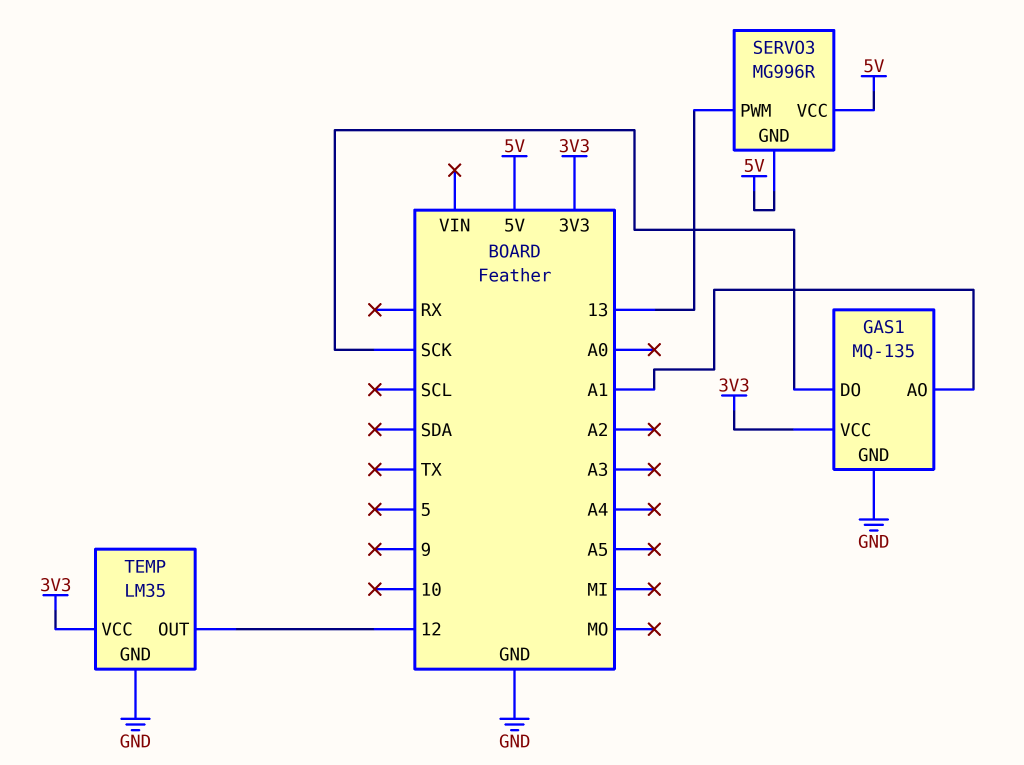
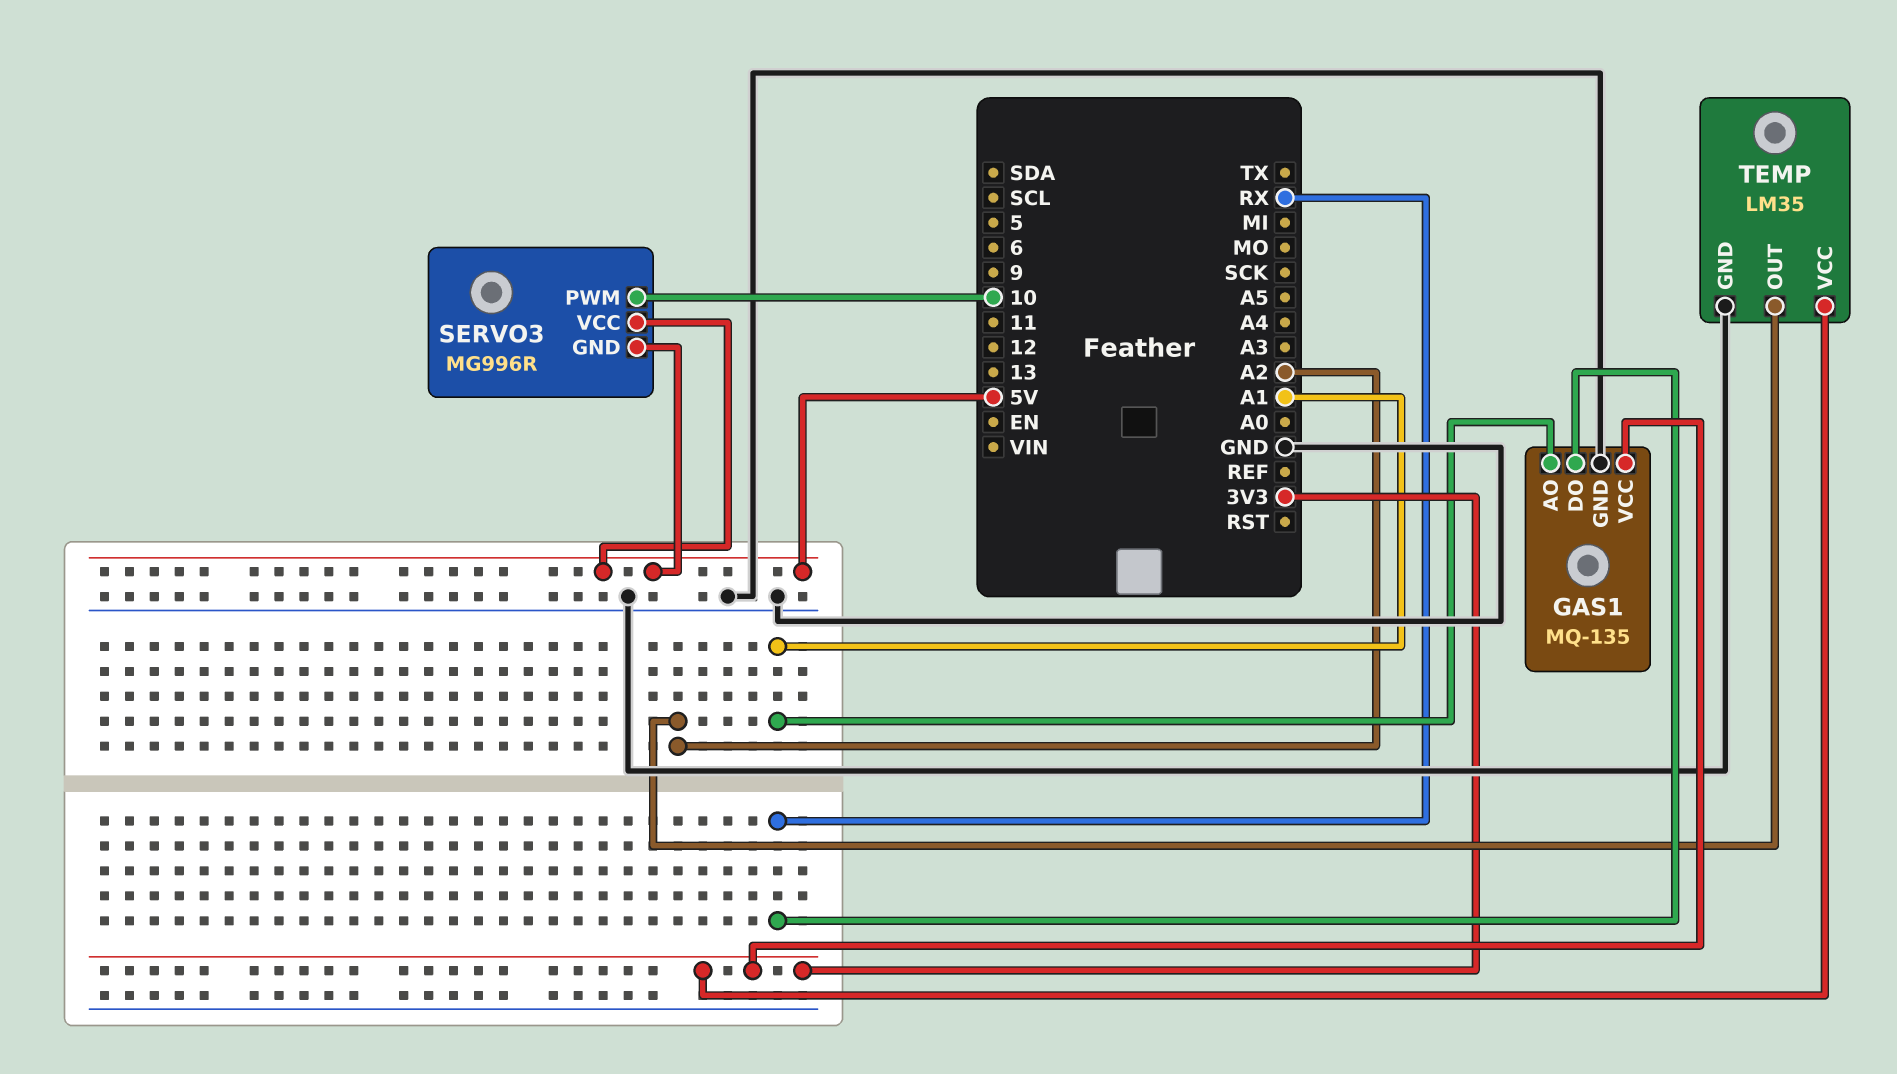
GAS1 pin DO: SCK -> RX
SERVO3 pin PWM: 13 -> 10
TEMP pin OUT: 12 -> A2

